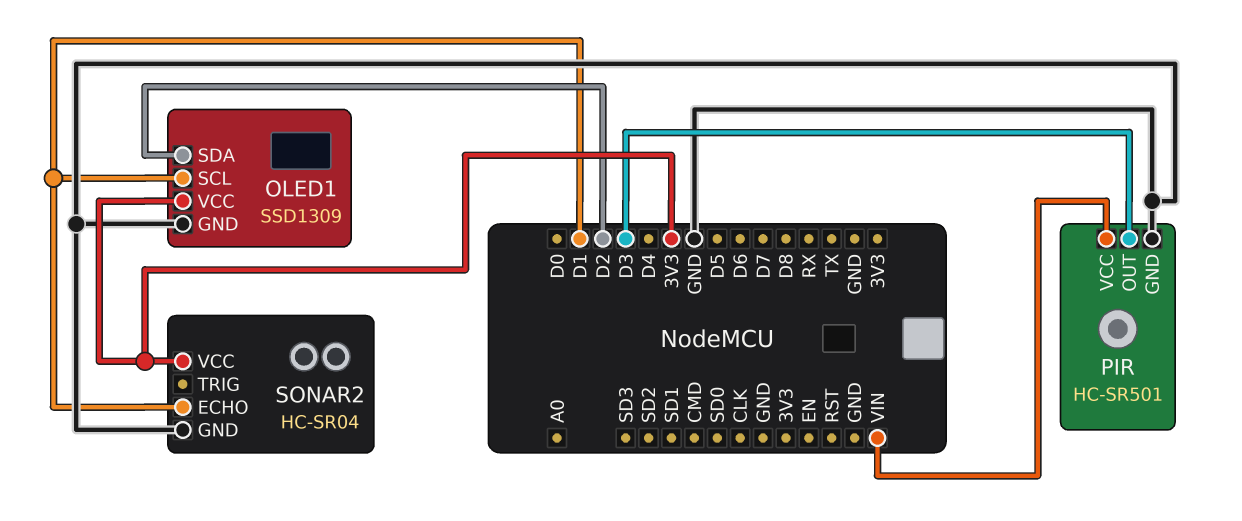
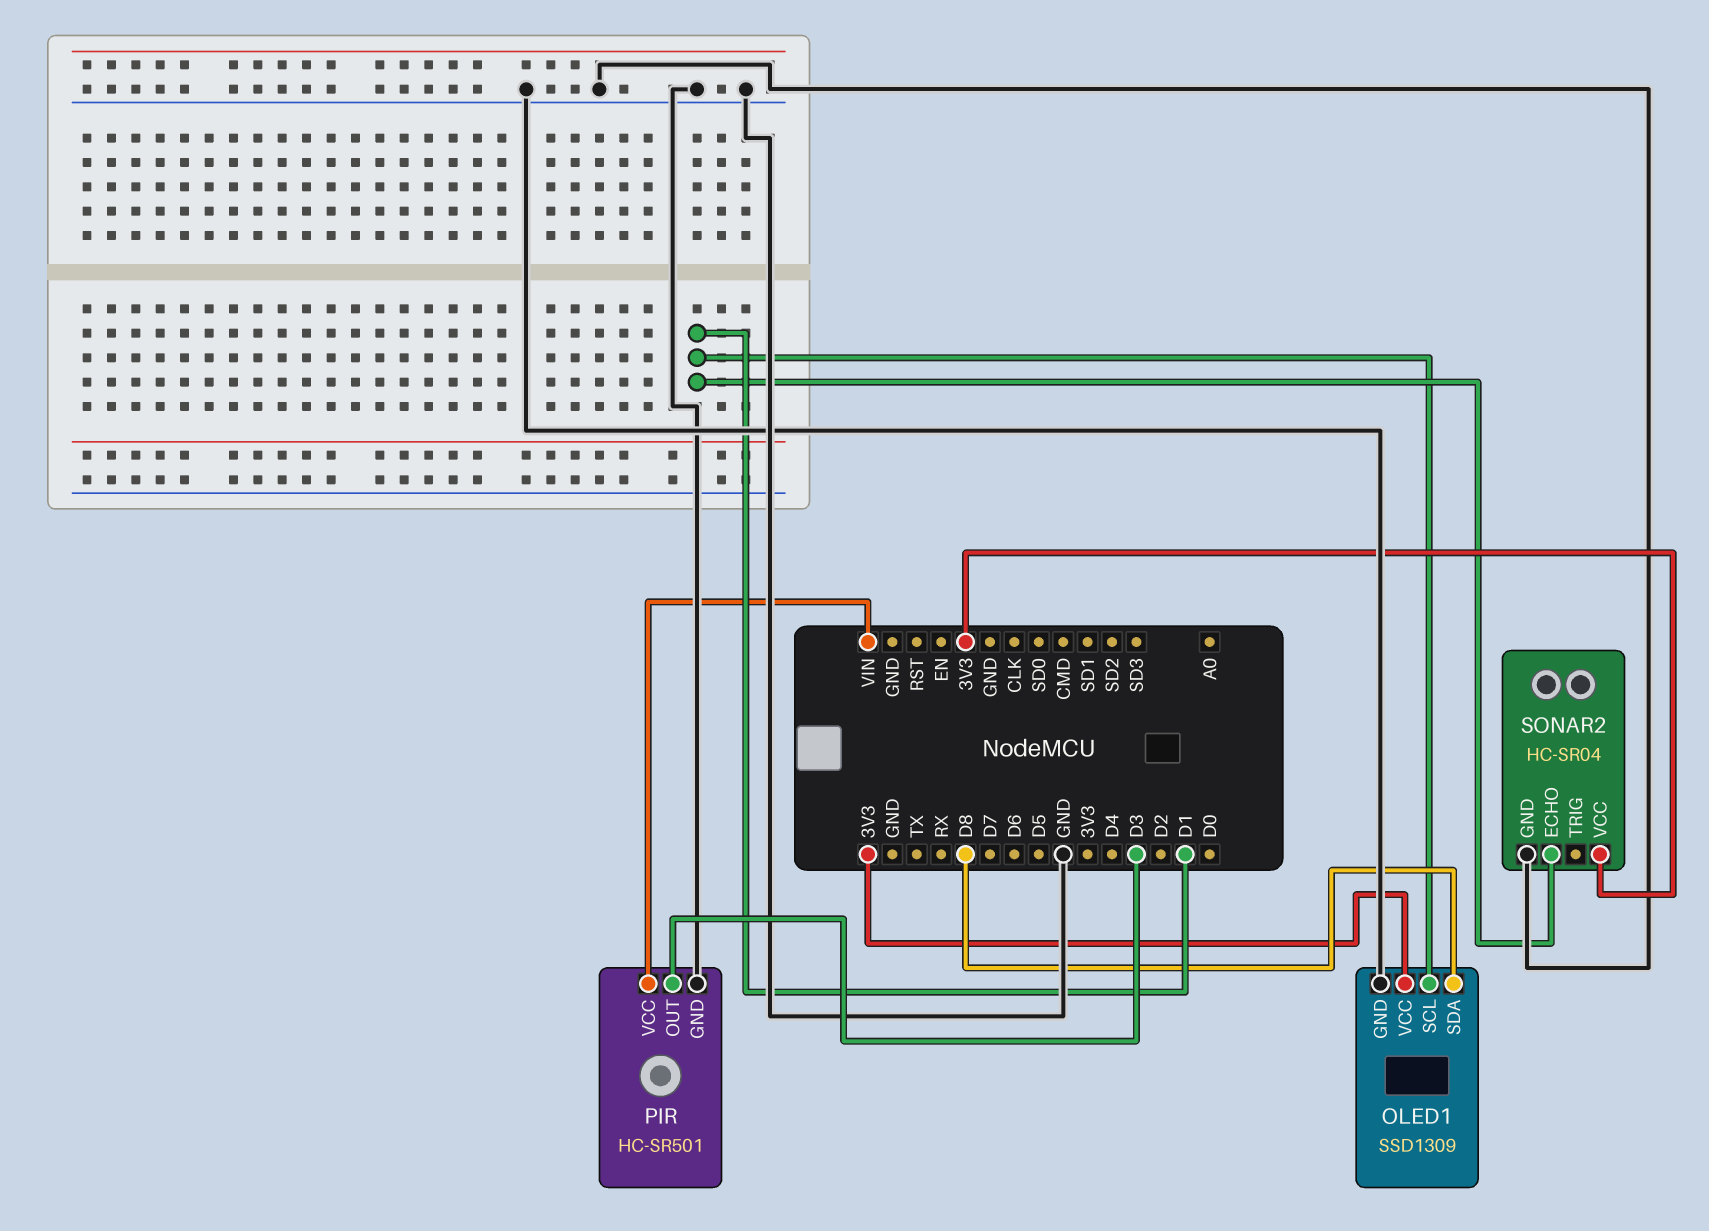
OLED1 pin SDA: D2 -> D8

